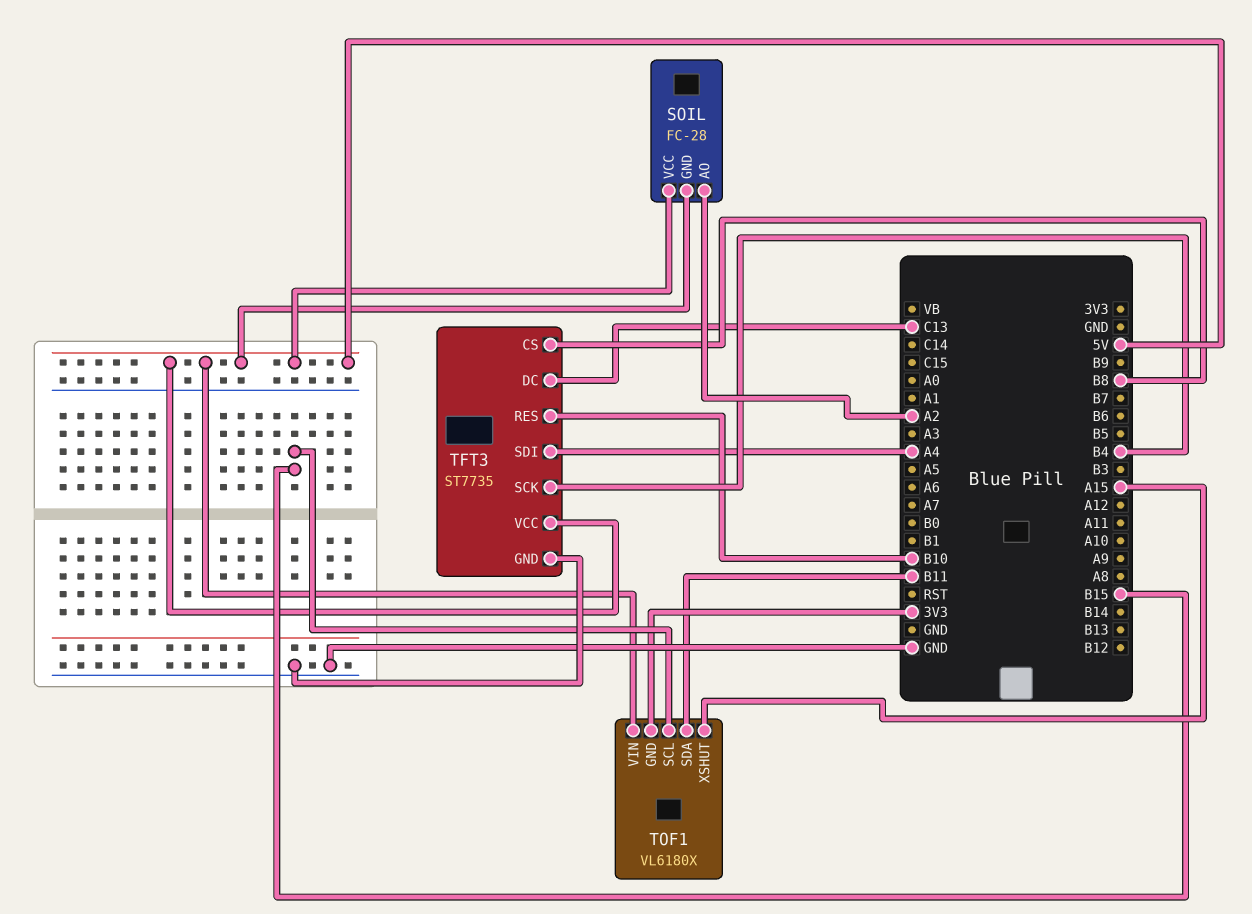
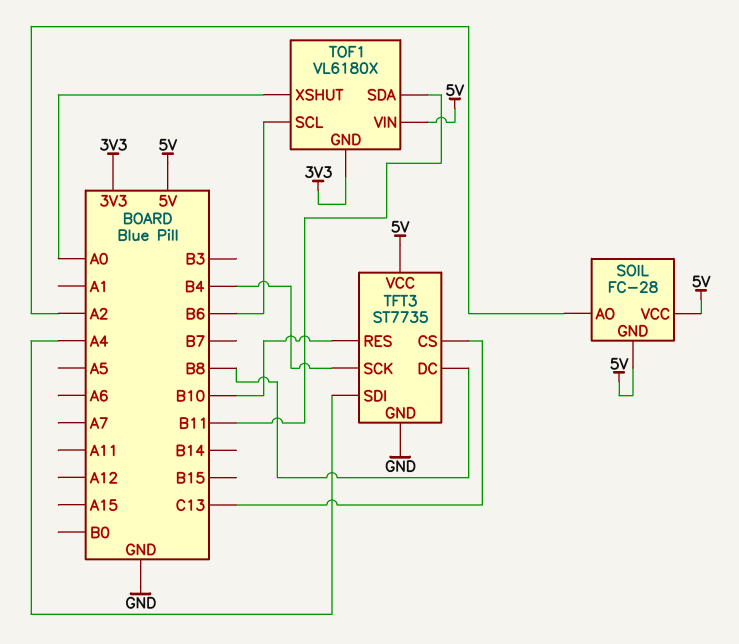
TFT3 pin CS: B8 -> C13
TFT3 pin DC: C13 -> B8
TOF1 pin SCL: B15 -> B6
TOF1 pin XSHUT: A15 -> A0

